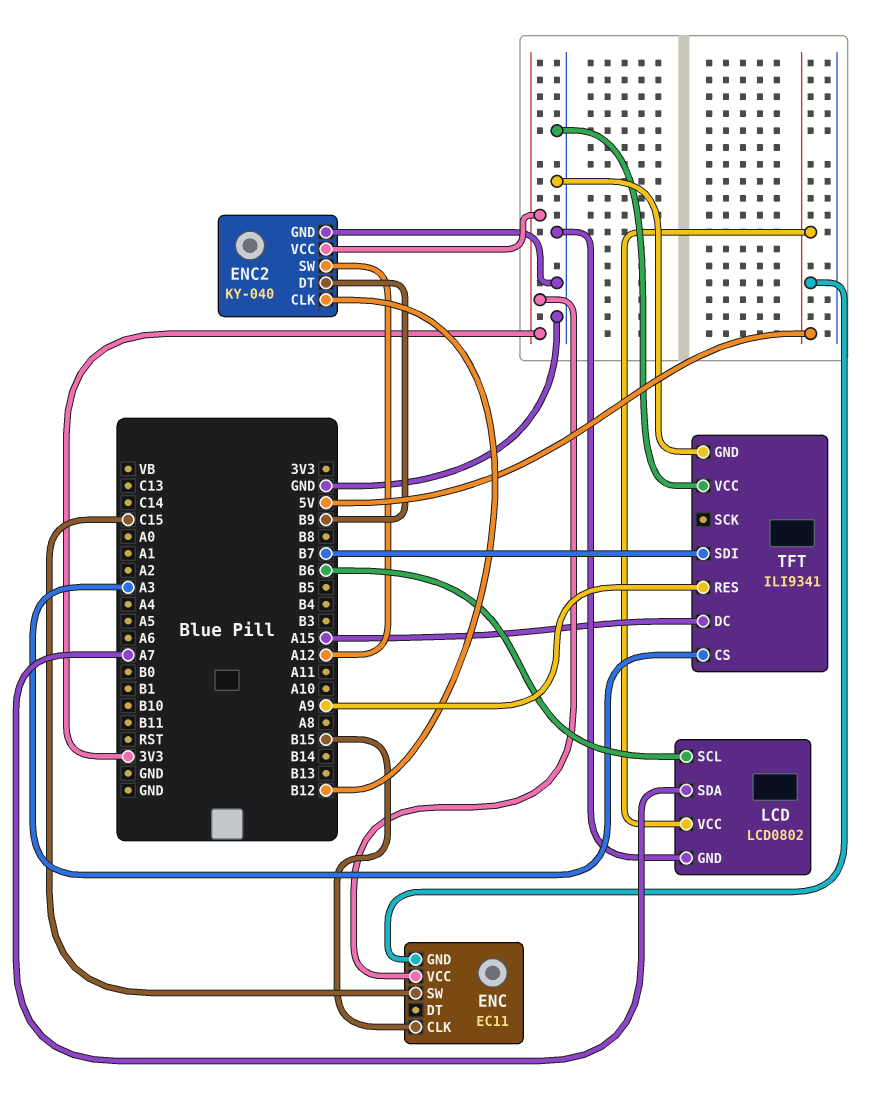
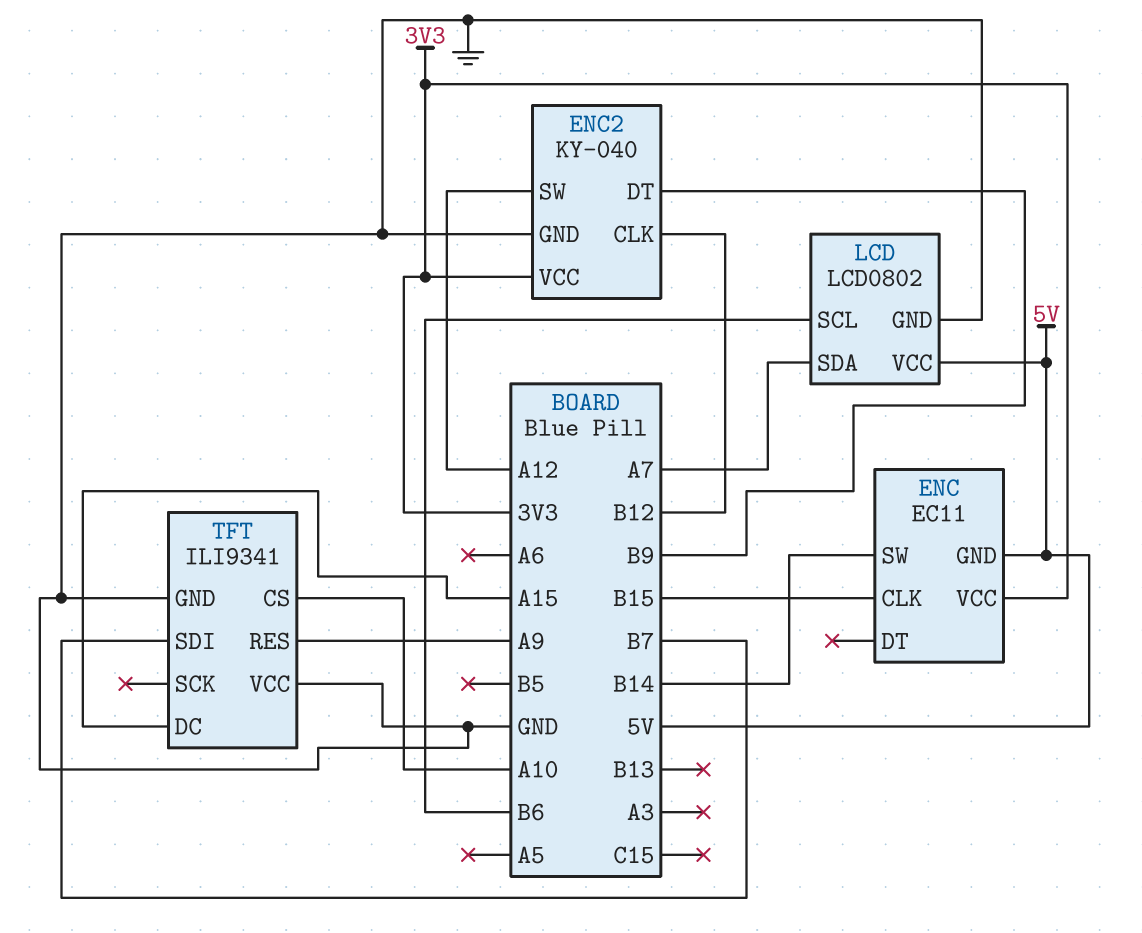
ENC pin SW: C15 -> B14
TFT pin CS: A3 -> A10

